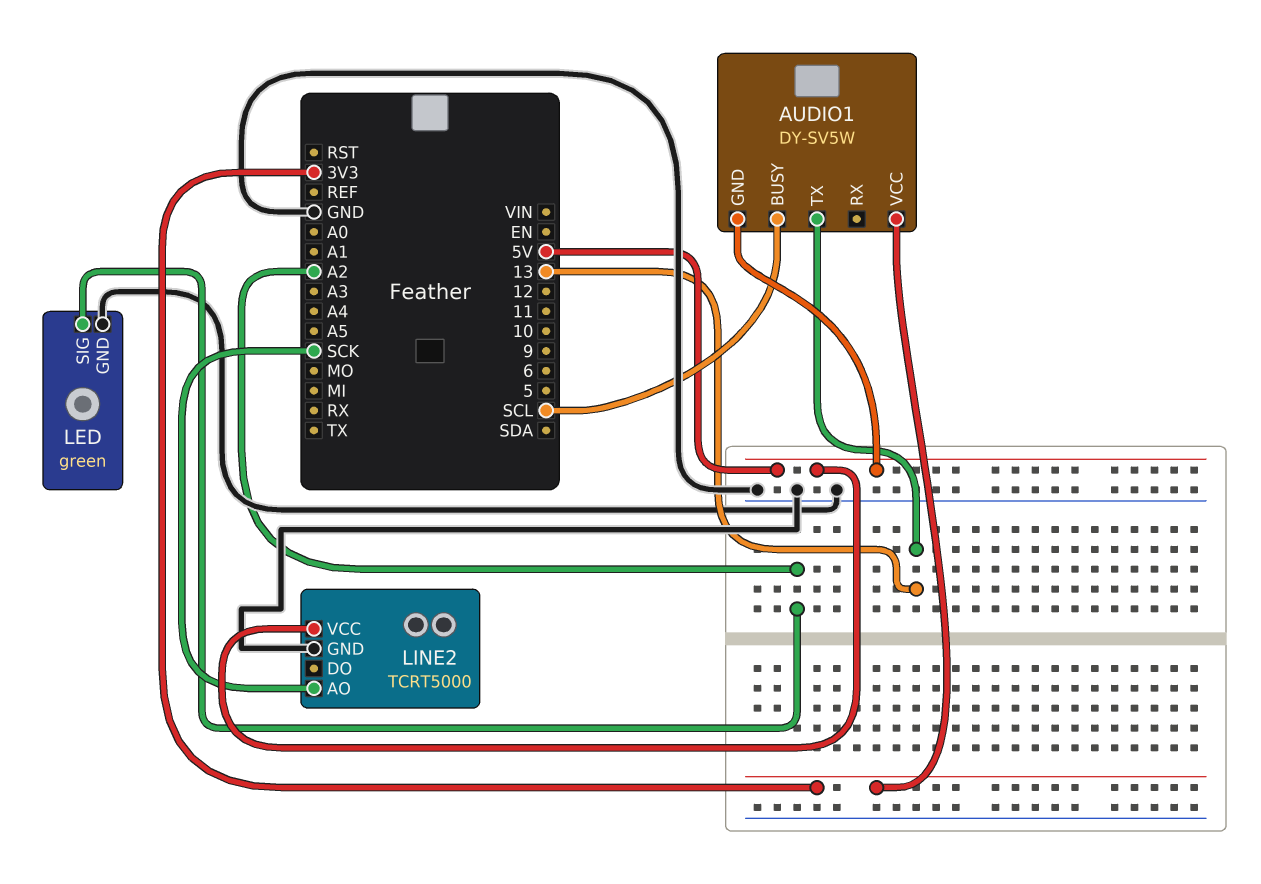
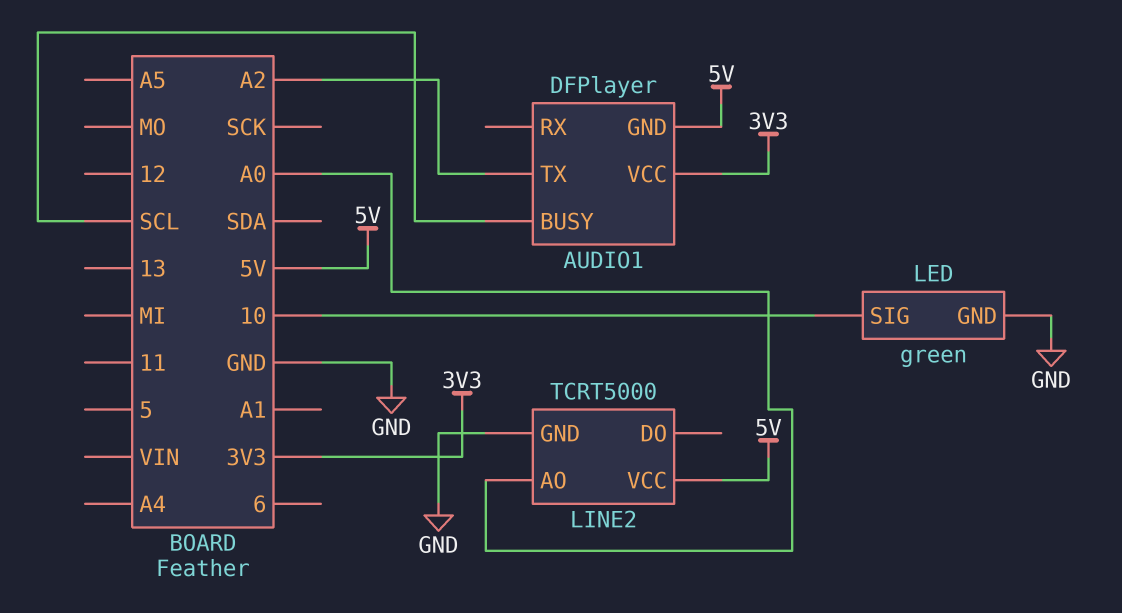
AUDIO1: DY-SV5W -> DFPlayer
AUDIO1 pin TX: 13 -> A2
LED pin SIG: A2 -> 10
LINE2 pin AO: SCK -> A0

